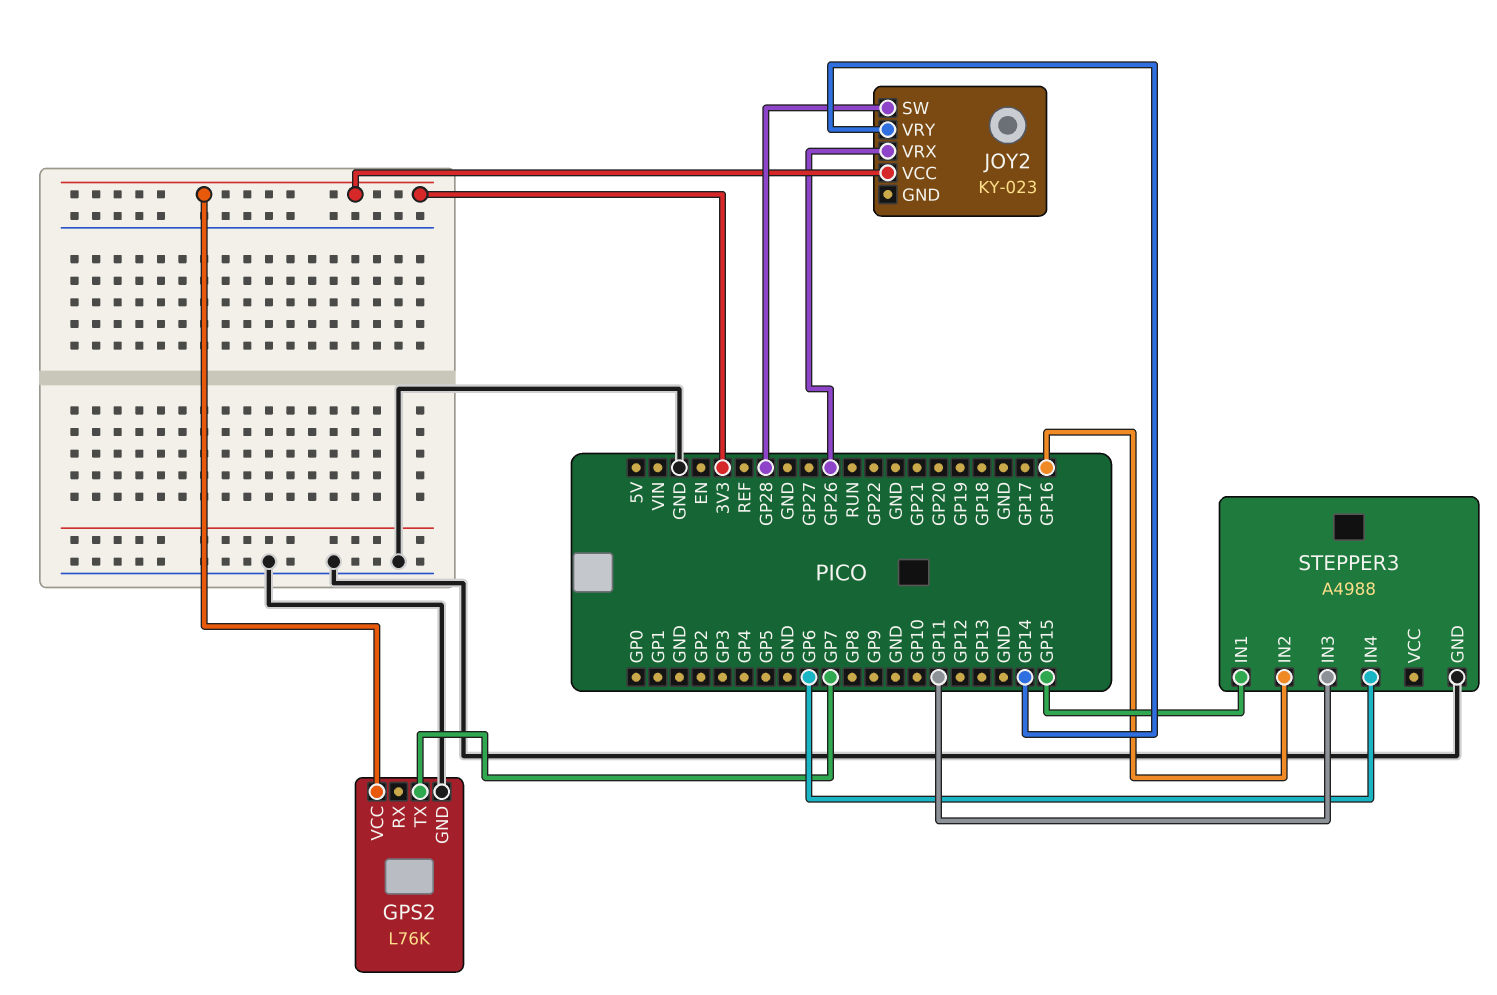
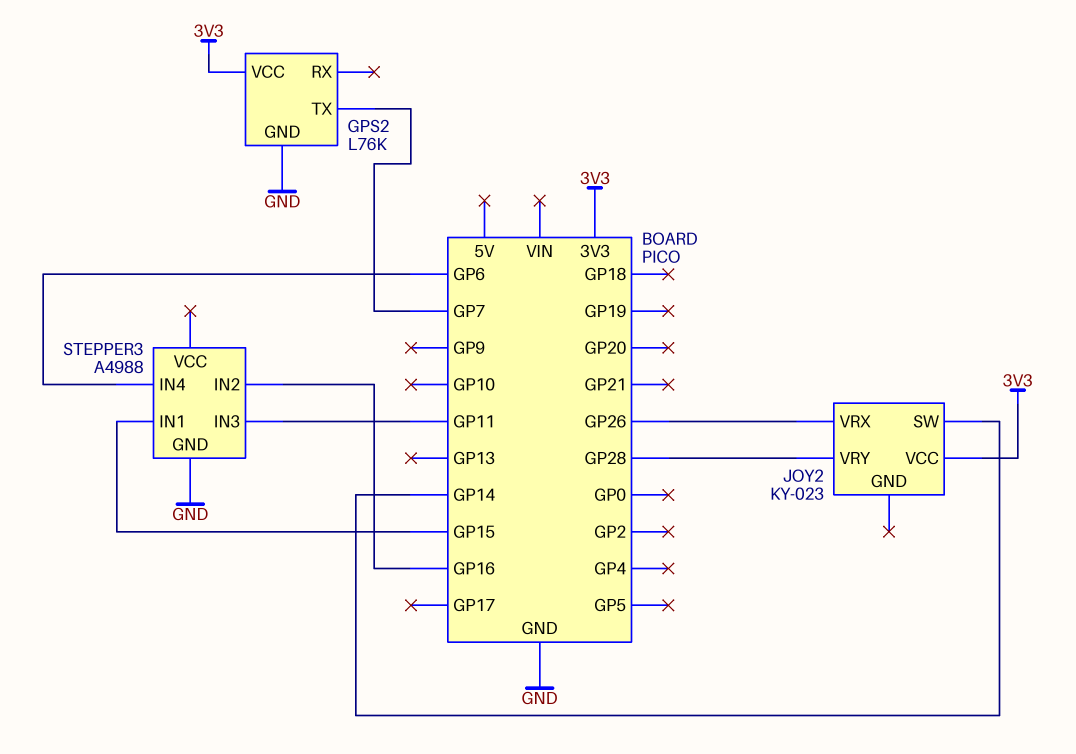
JOY2 pin SW: GP28 -> GP14
JOY2 pin VRY: GP14 -> GP28

